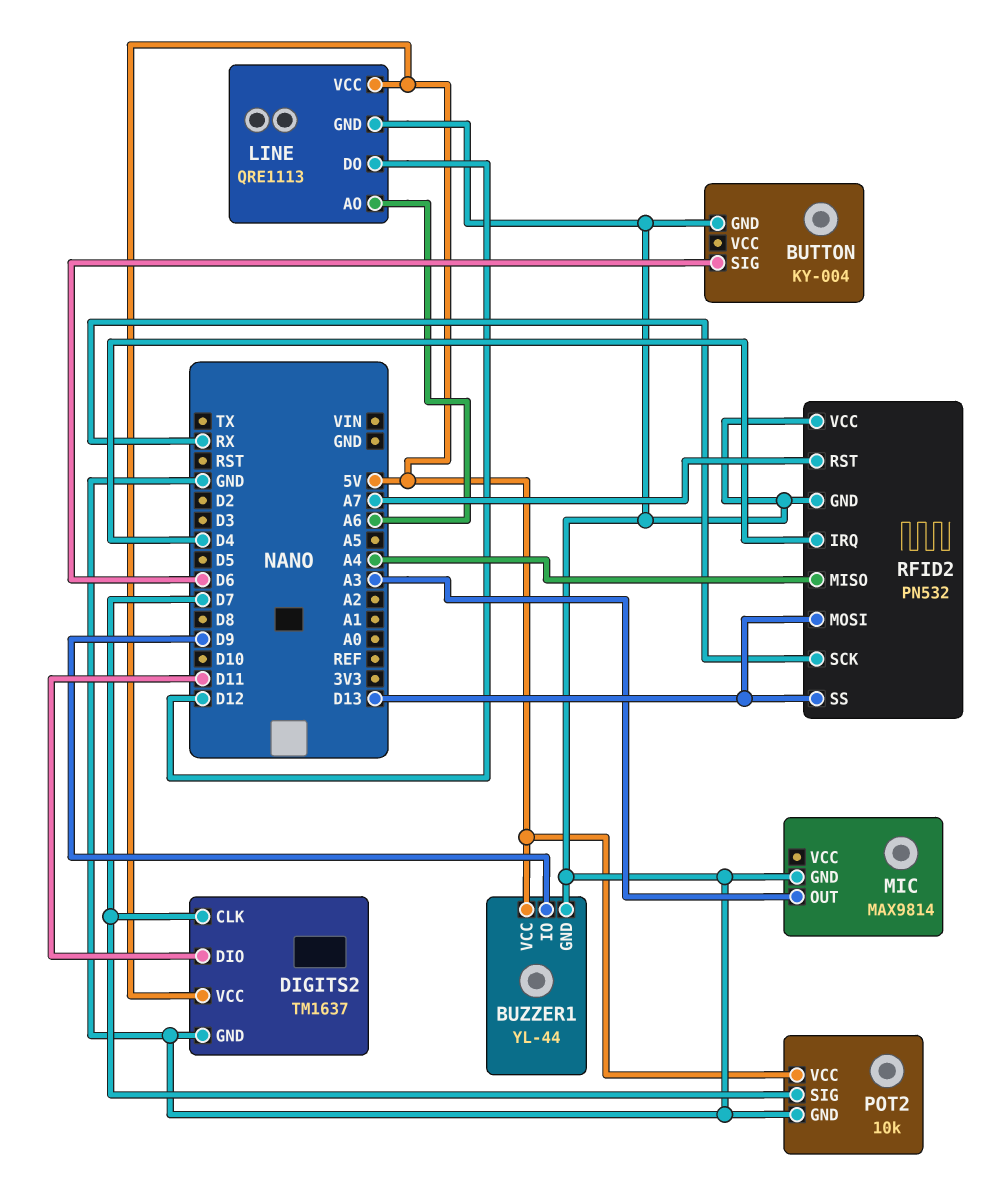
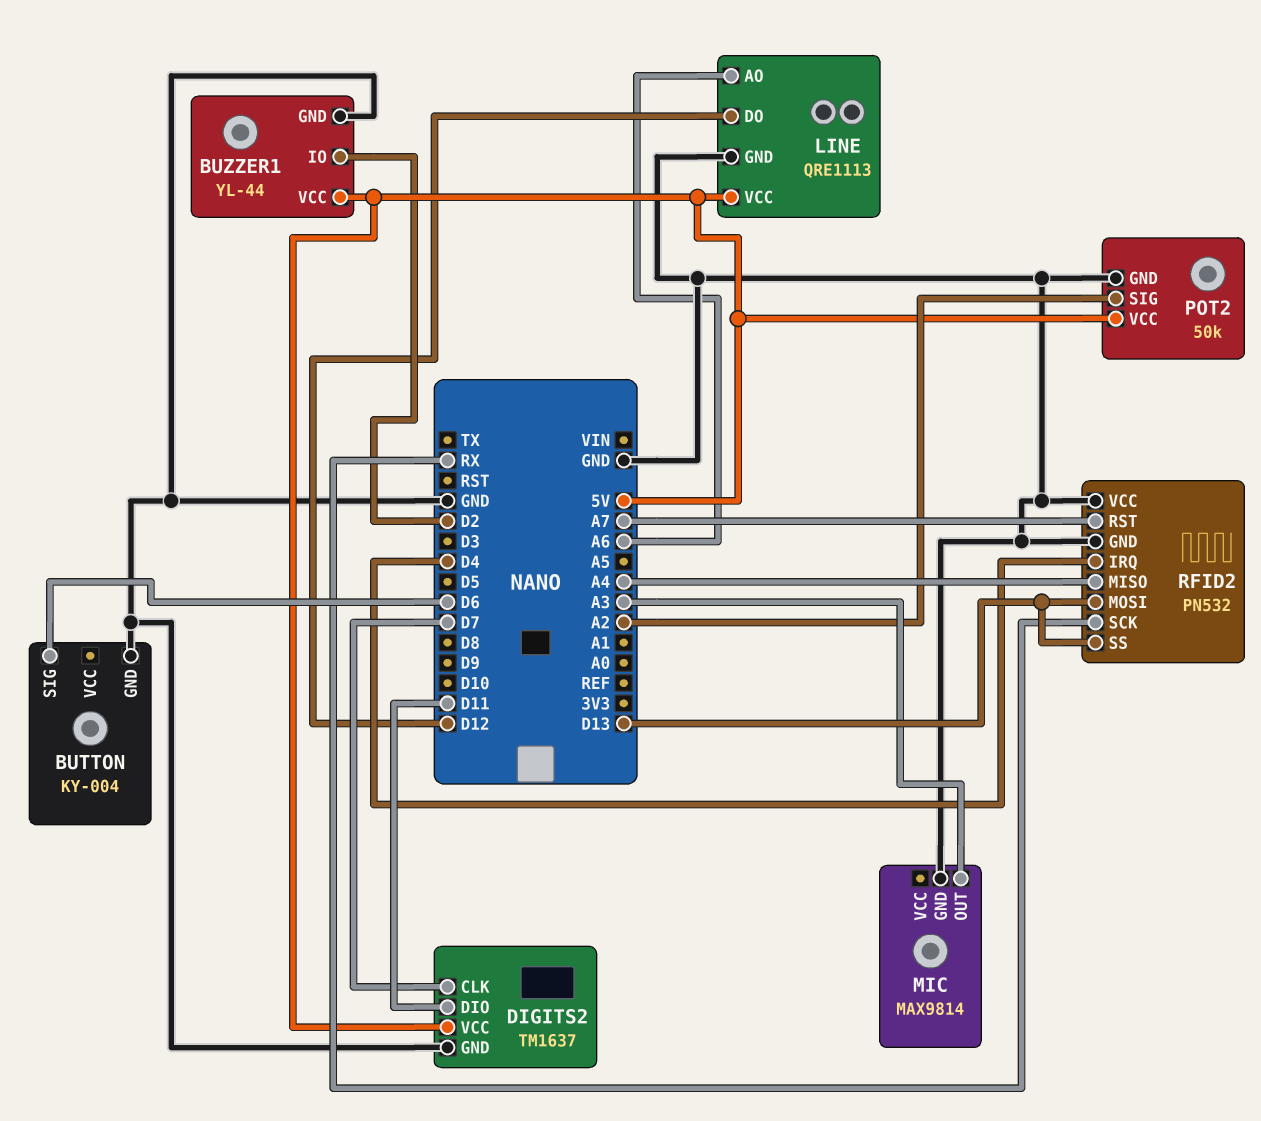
BUZZER1 pin IO: D9 -> D2
POT2: 10k -> 50k
POT2 pin SIG: D7 -> A2

